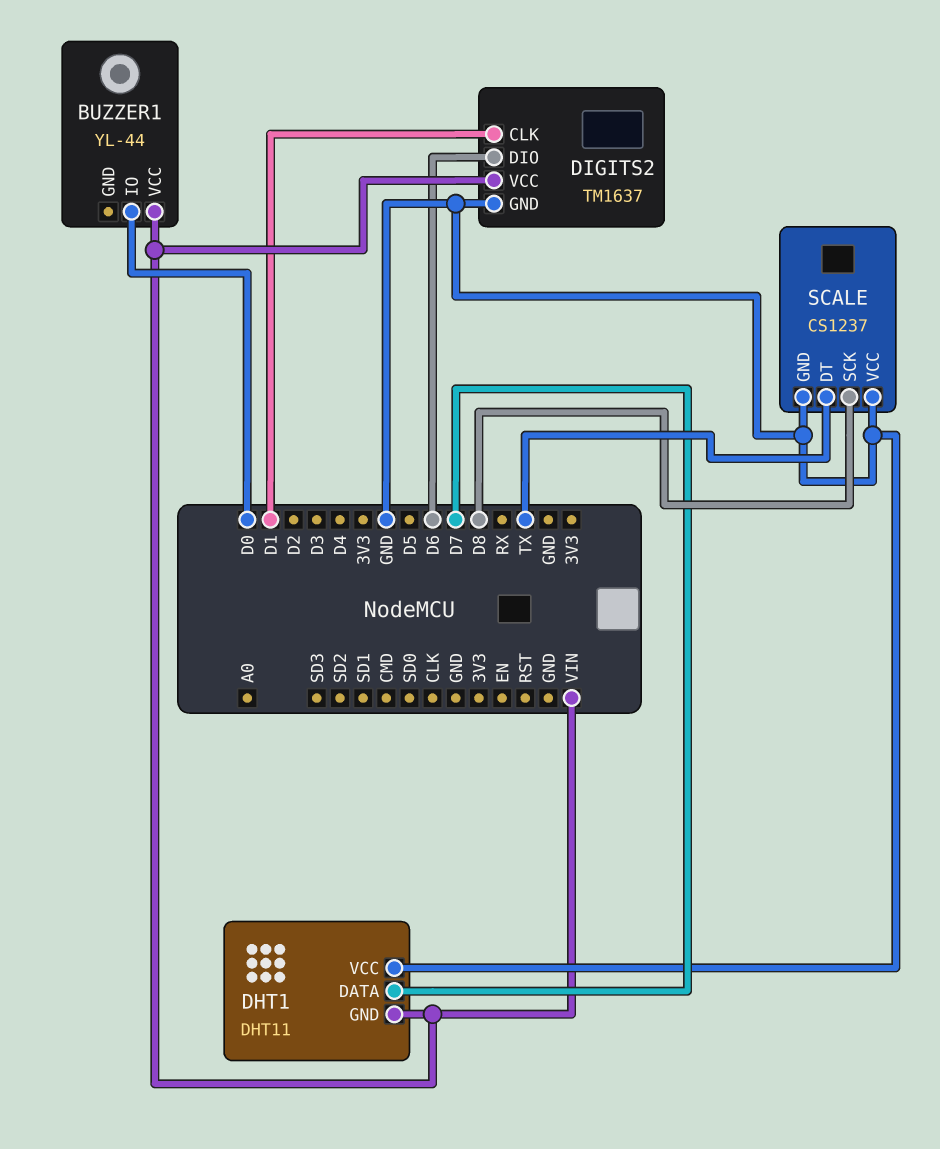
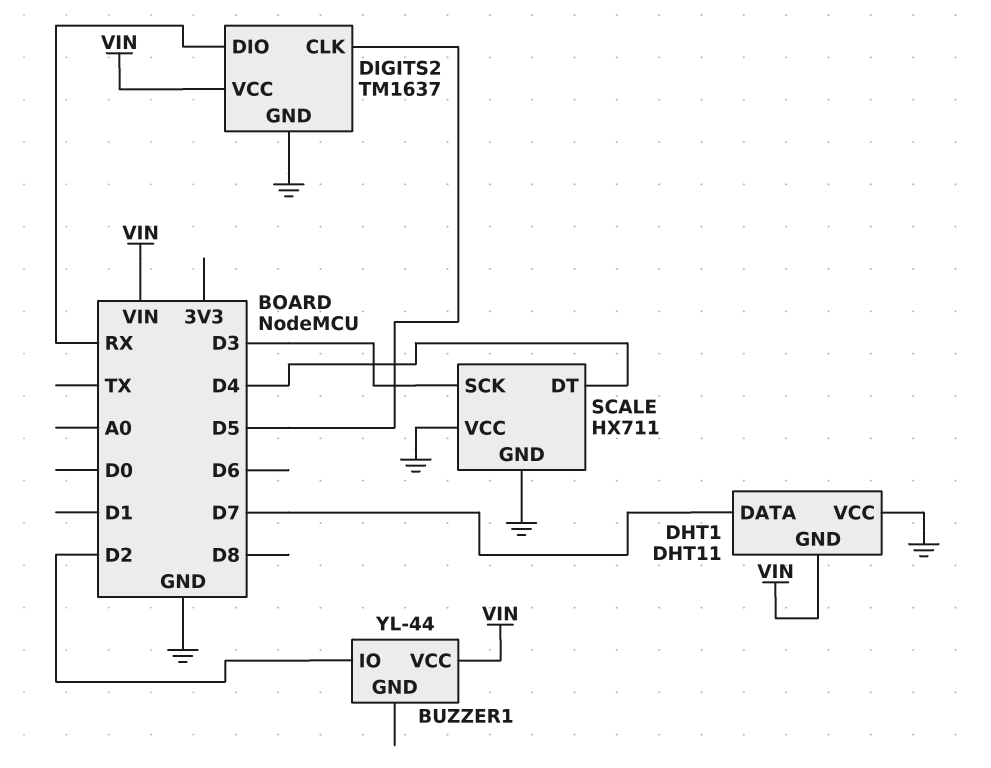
BUZZER1 pin IO: D0 -> D2
DIGITS2 pin CLK: D1 -> D5
DIGITS2 pin DIO: D6 -> RX
SCALE: CS1237 -> HX711
SCALE pin DT: TX -> D4
SCALE pin SCK: D8 -> D3

